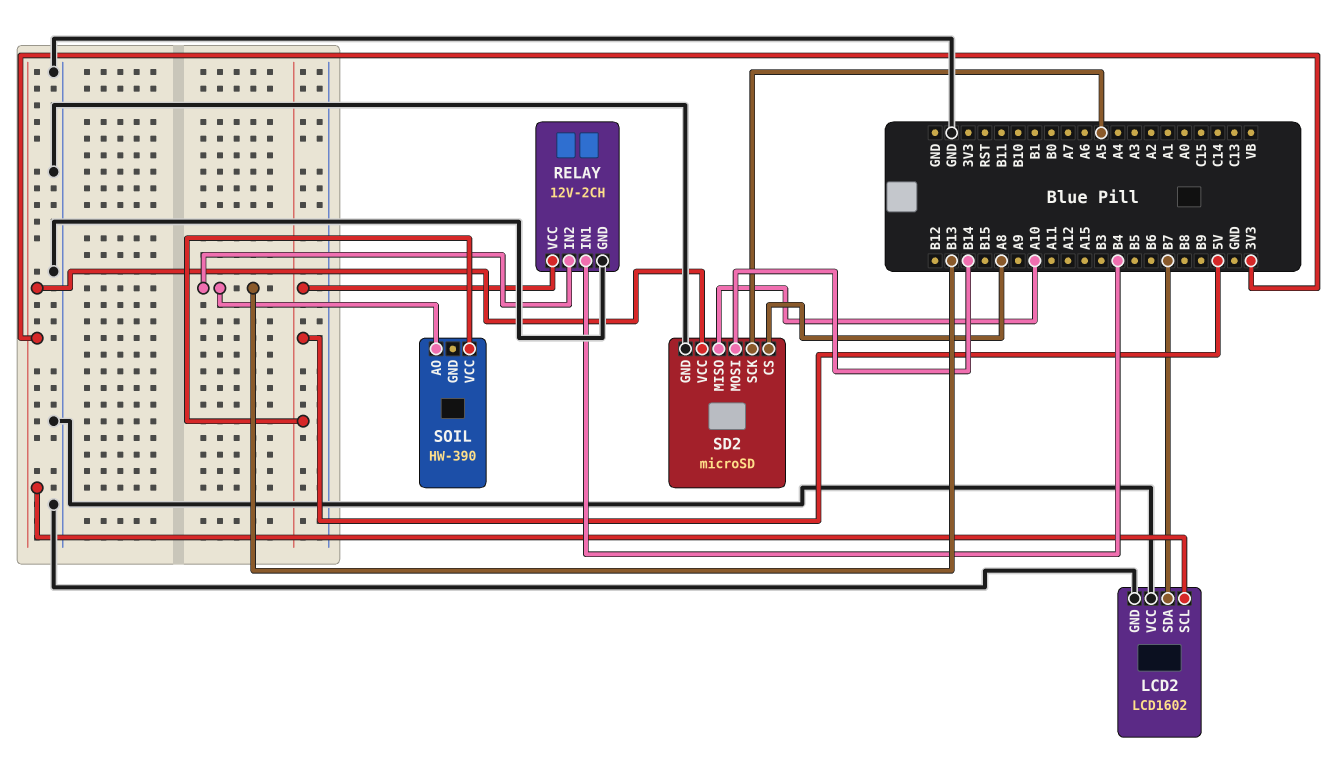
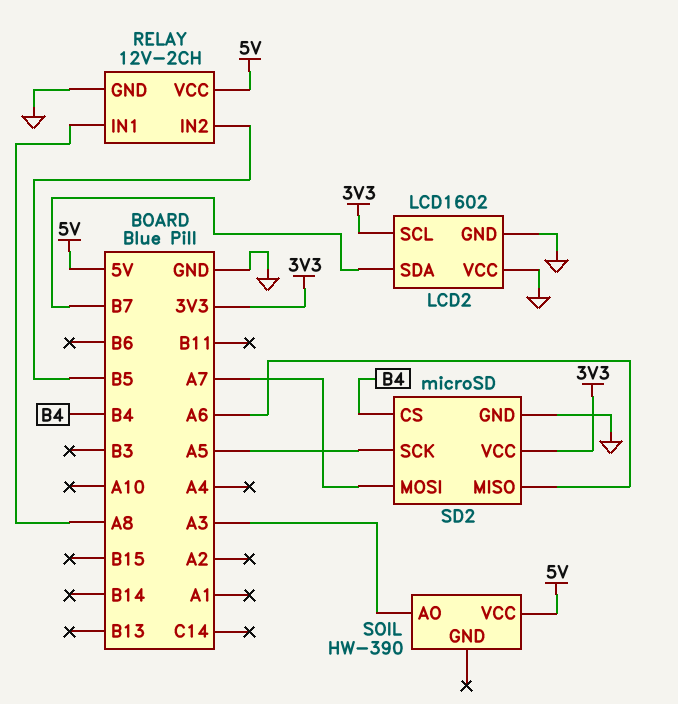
RELAY pin IN1: B4 -> A8
RELAY pin IN2: B13 -> B5
SD2 pin CS: A8 -> B4
SD2 pin MISO: A10 -> A6
SD2 pin MOSI: B14 -> A7
SOIL pin AO: B13 -> A3

